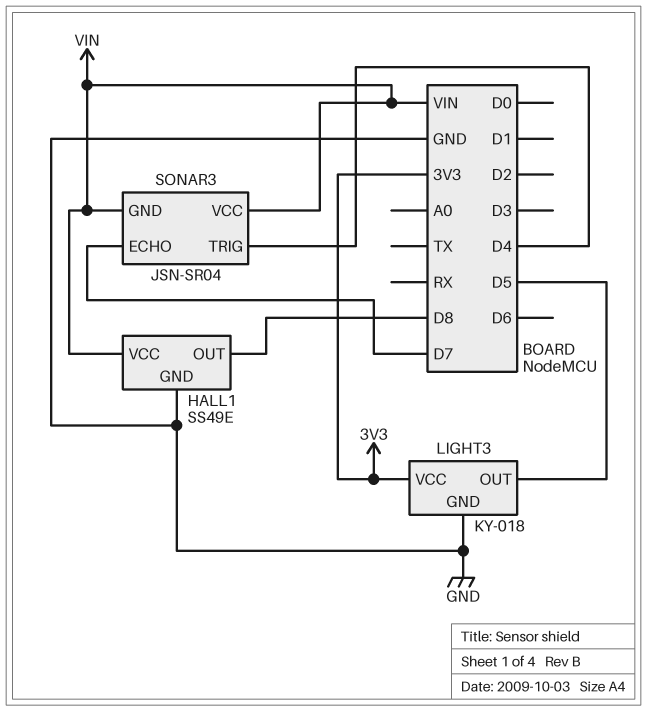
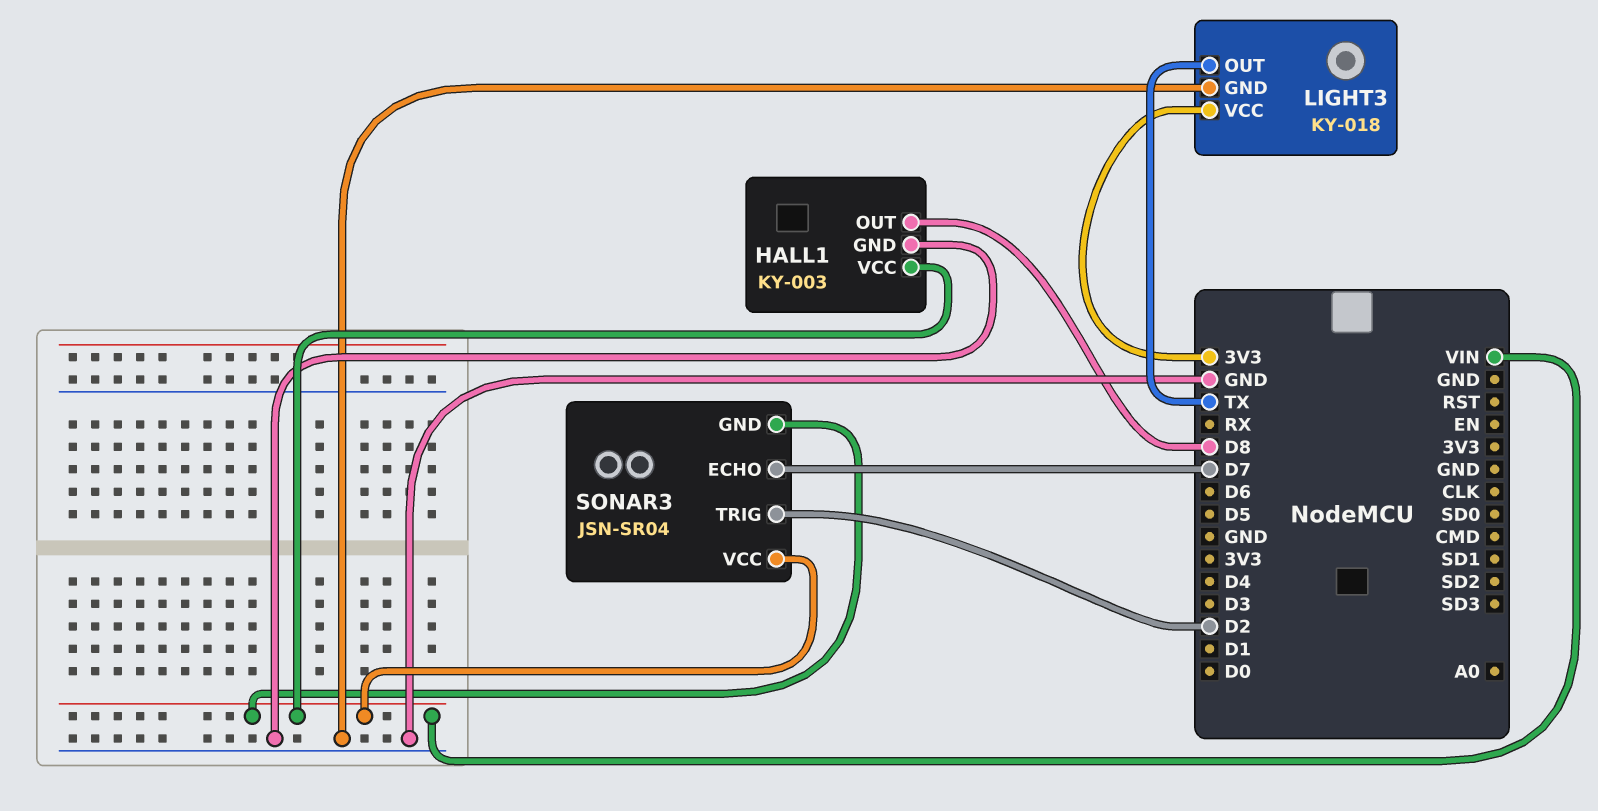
HALL1: SS49E -> KY-003
LIGHT3 pin OUT: D5 -> TX
SONAR3 pin TRIG: D4 -> D2

